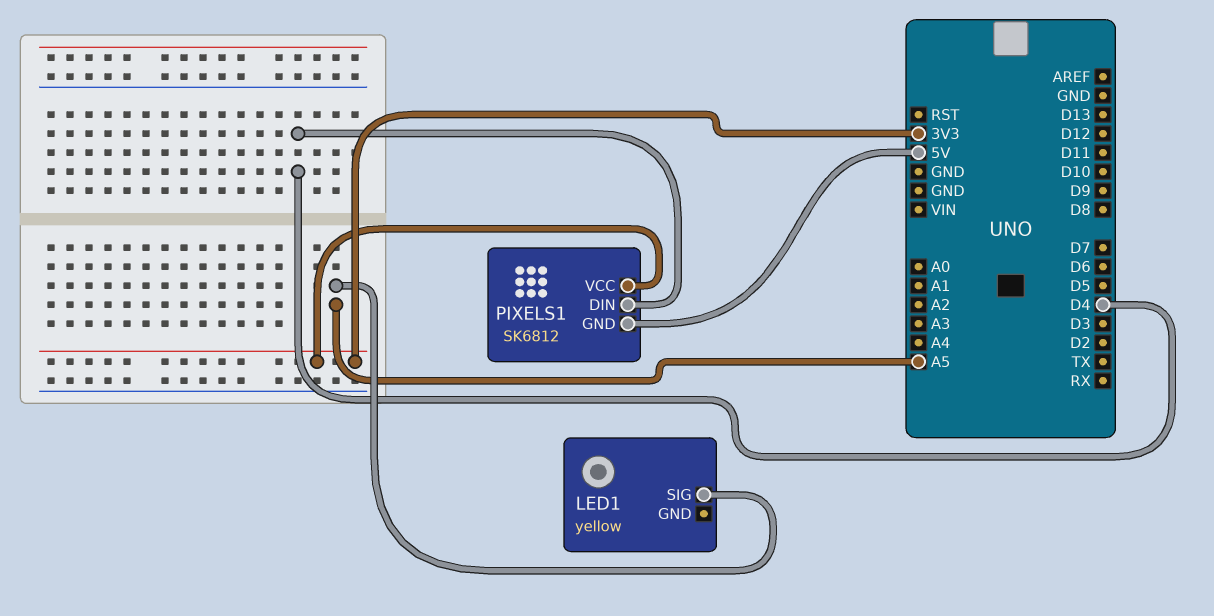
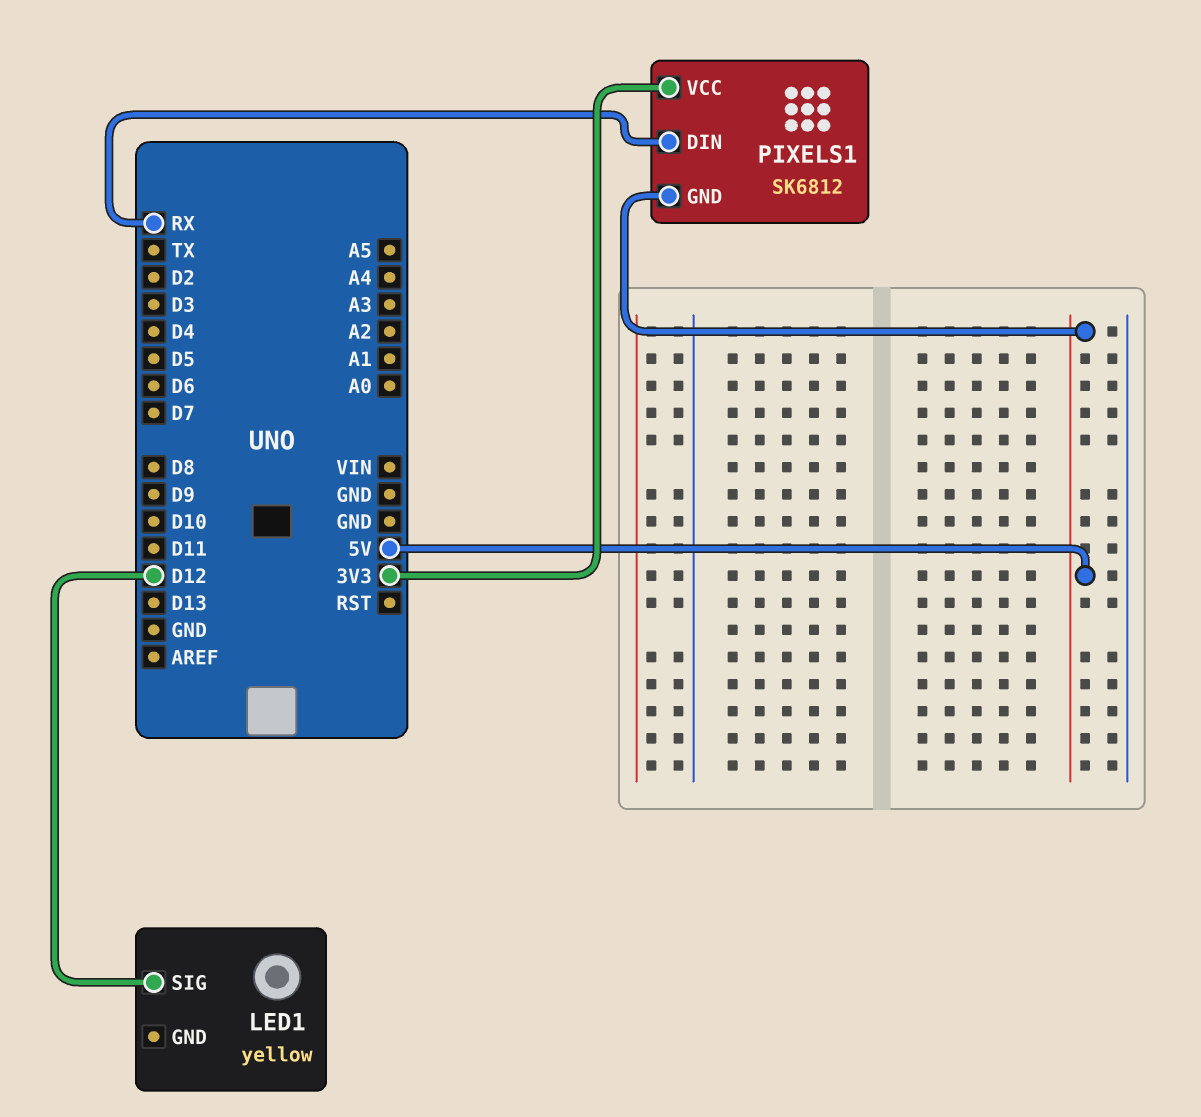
LED1 pin SIG: A5 -> D12
PIXELS1 pin DIN: D4 -> RX

